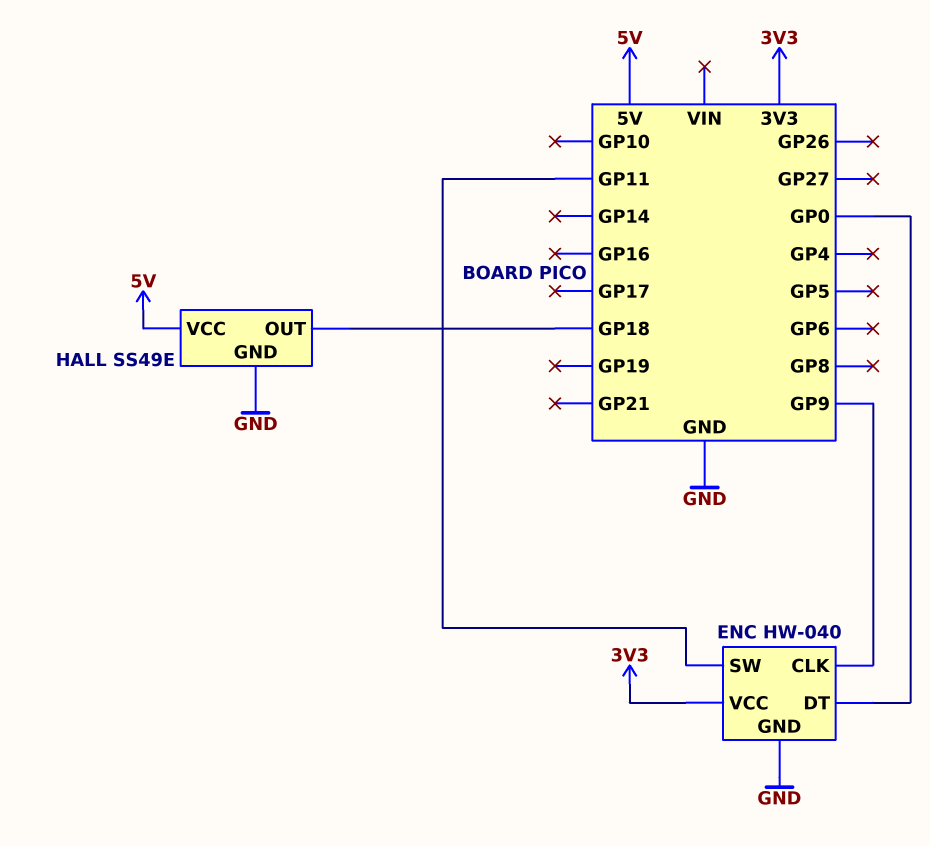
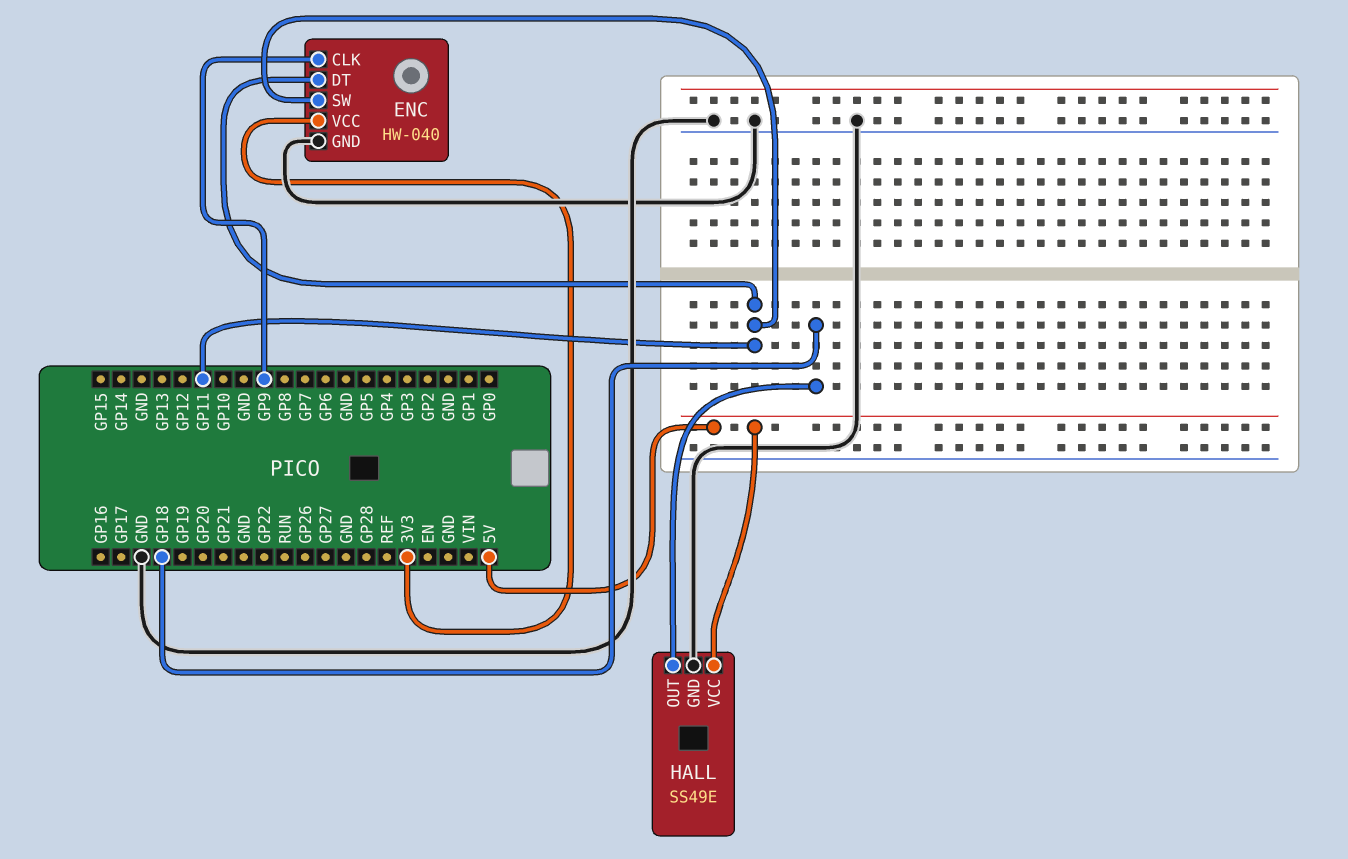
ENC pin DT: GP0 -> GP11

